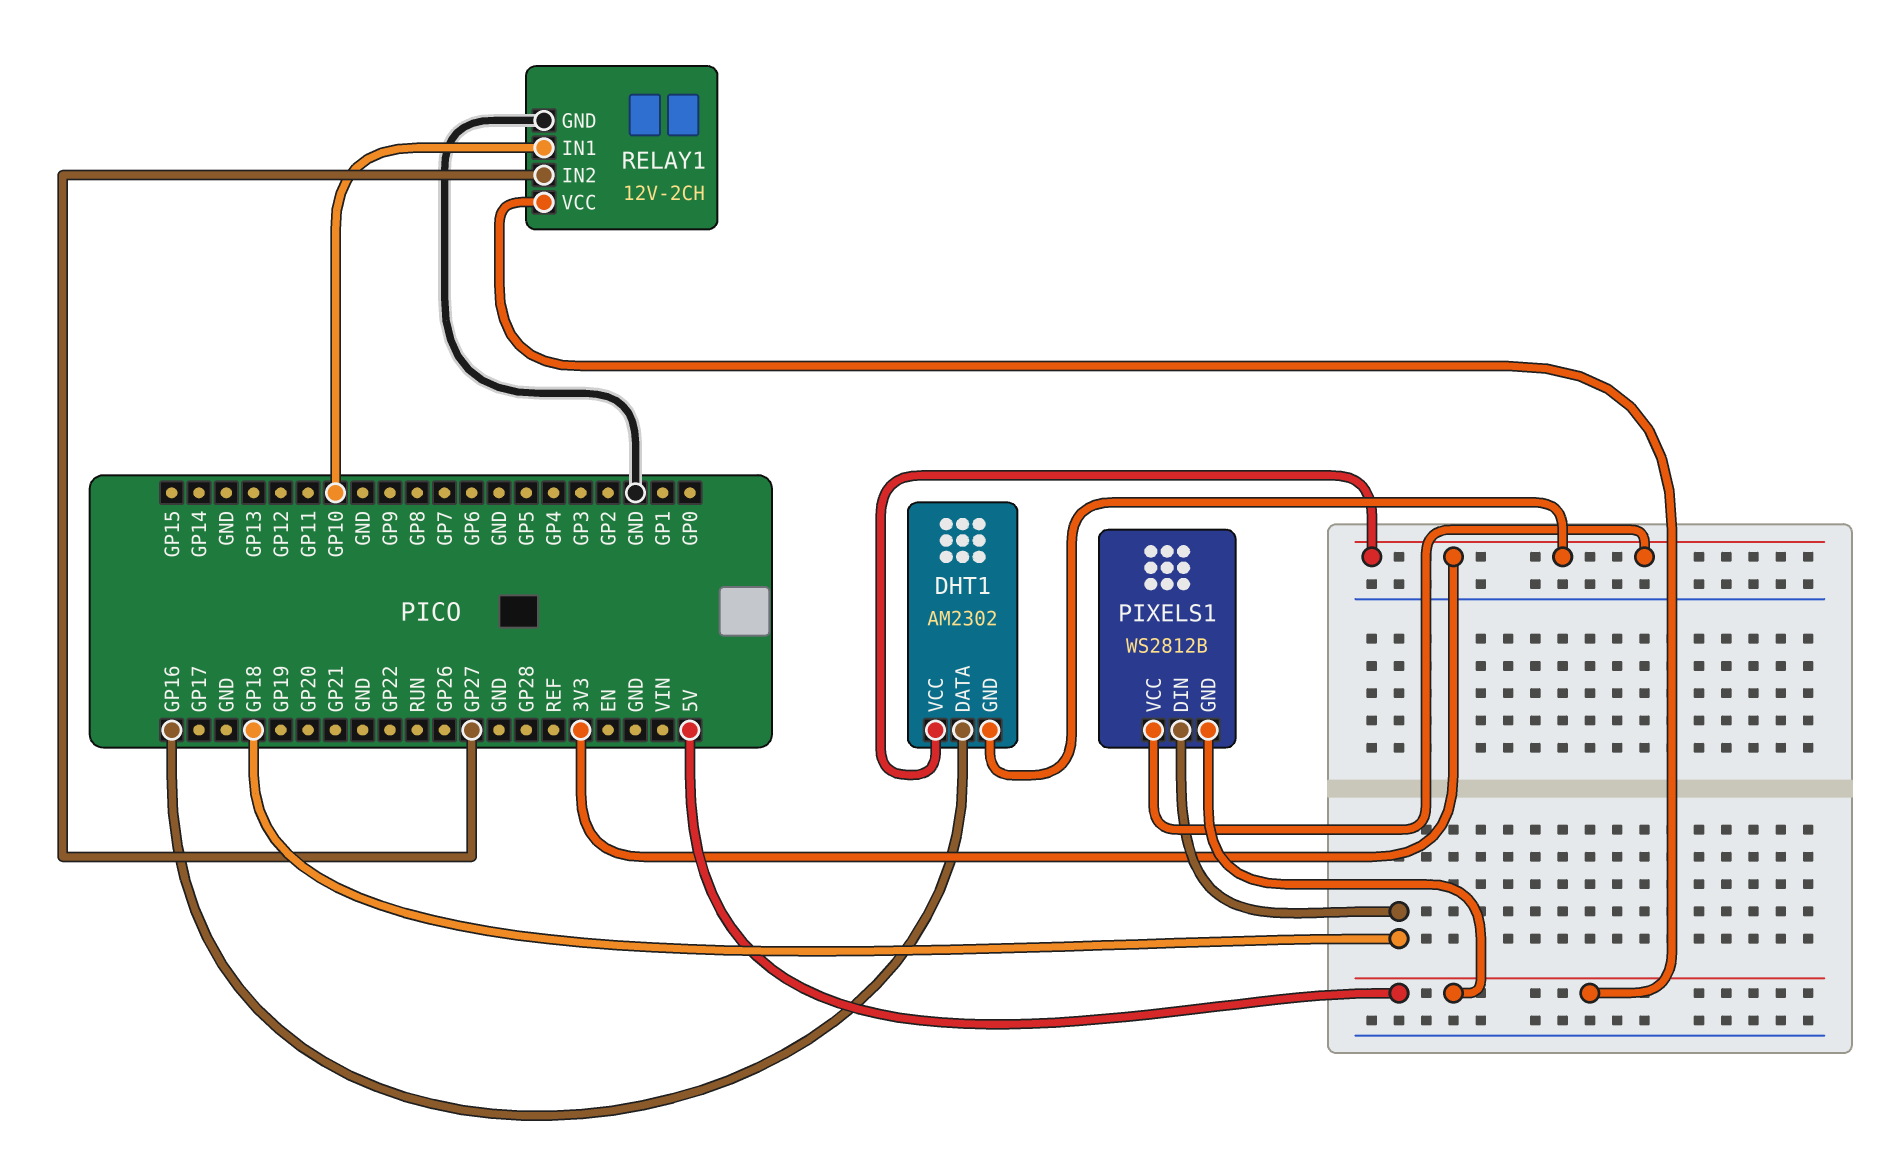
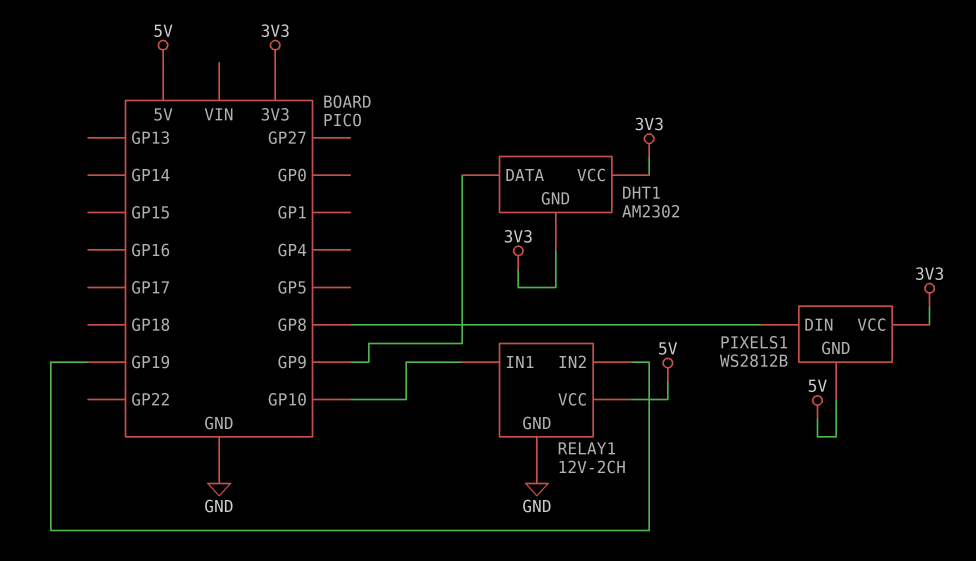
DHT1 pin DATA: GP16 -> GP9
PIXELS1 pin DIN: GP18 -> GP8
RELAY1 pin IN2: GP27 -> GP19

